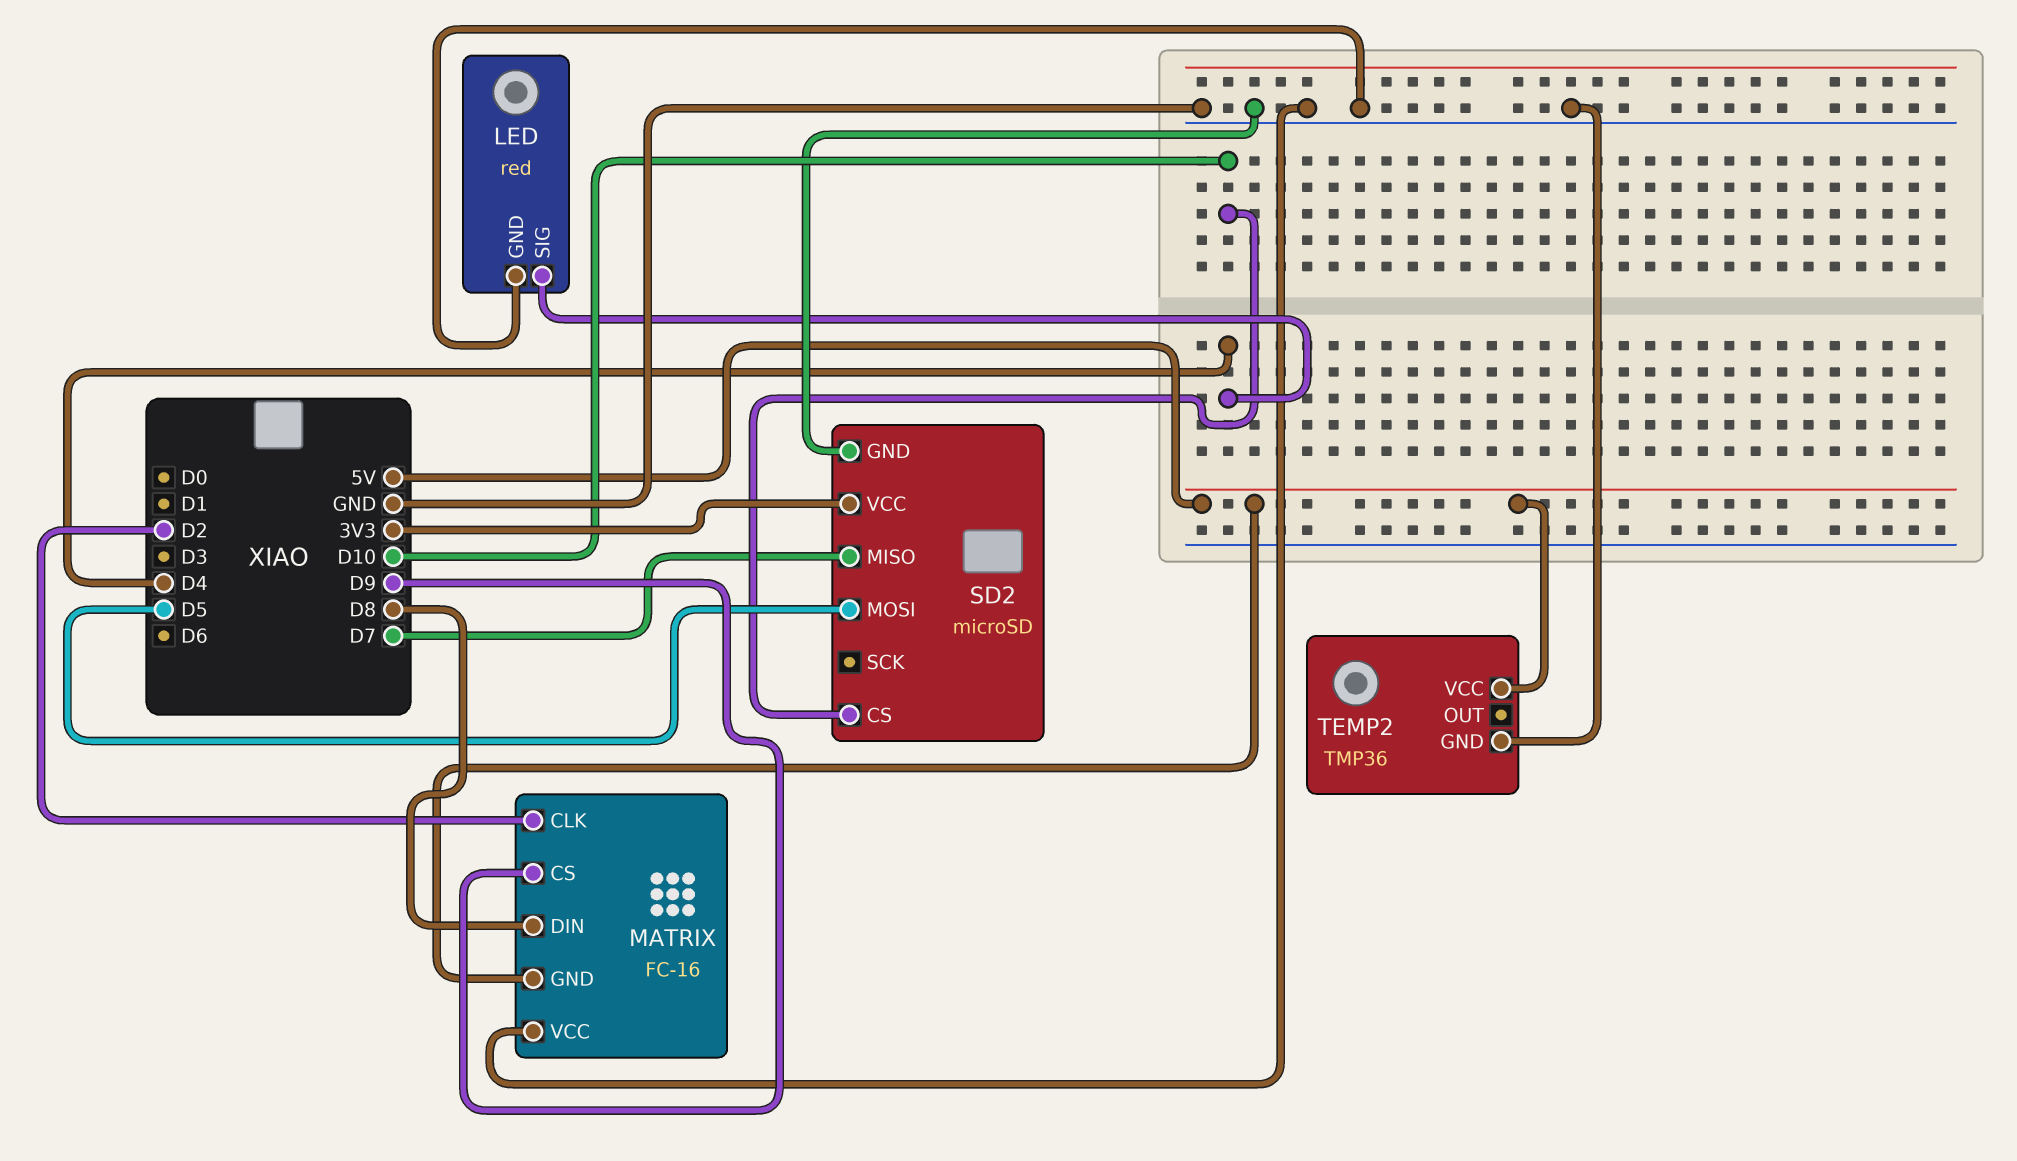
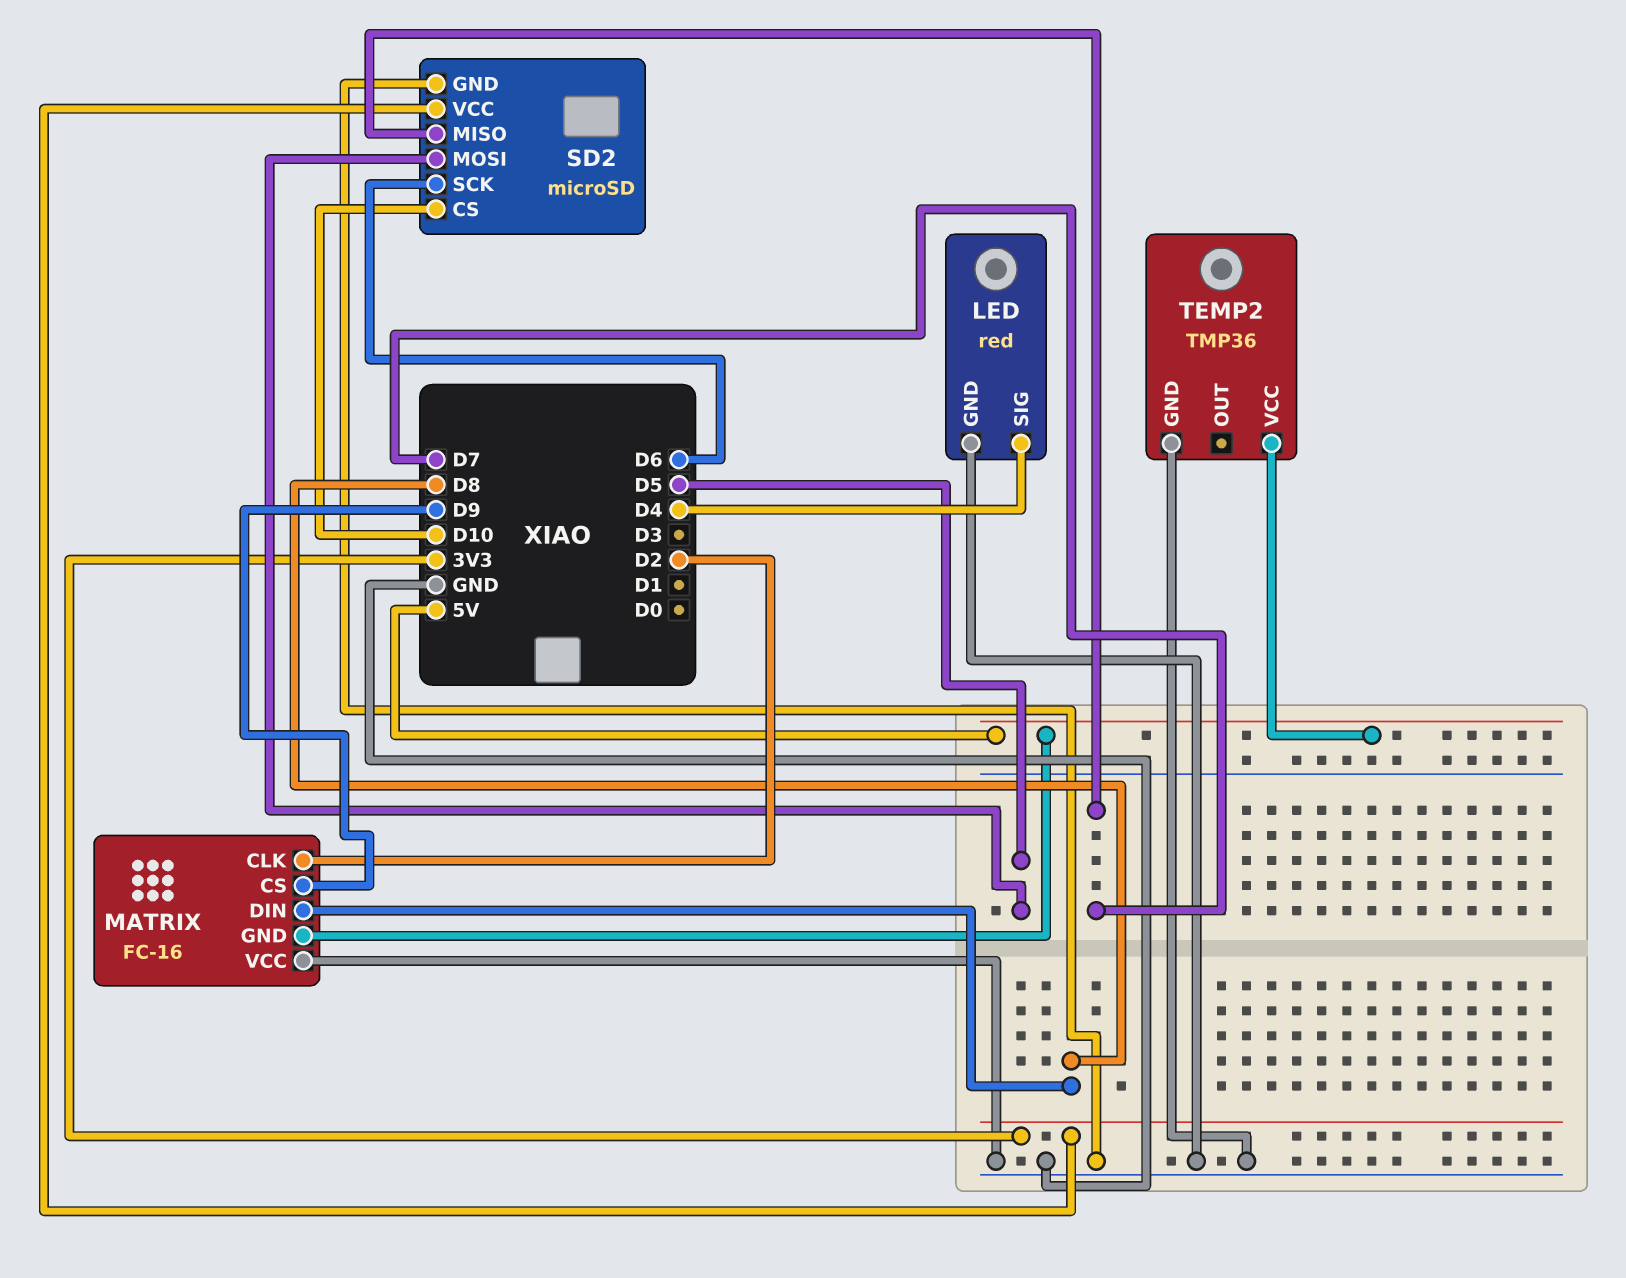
SD2 pin SCK: none -> D6

